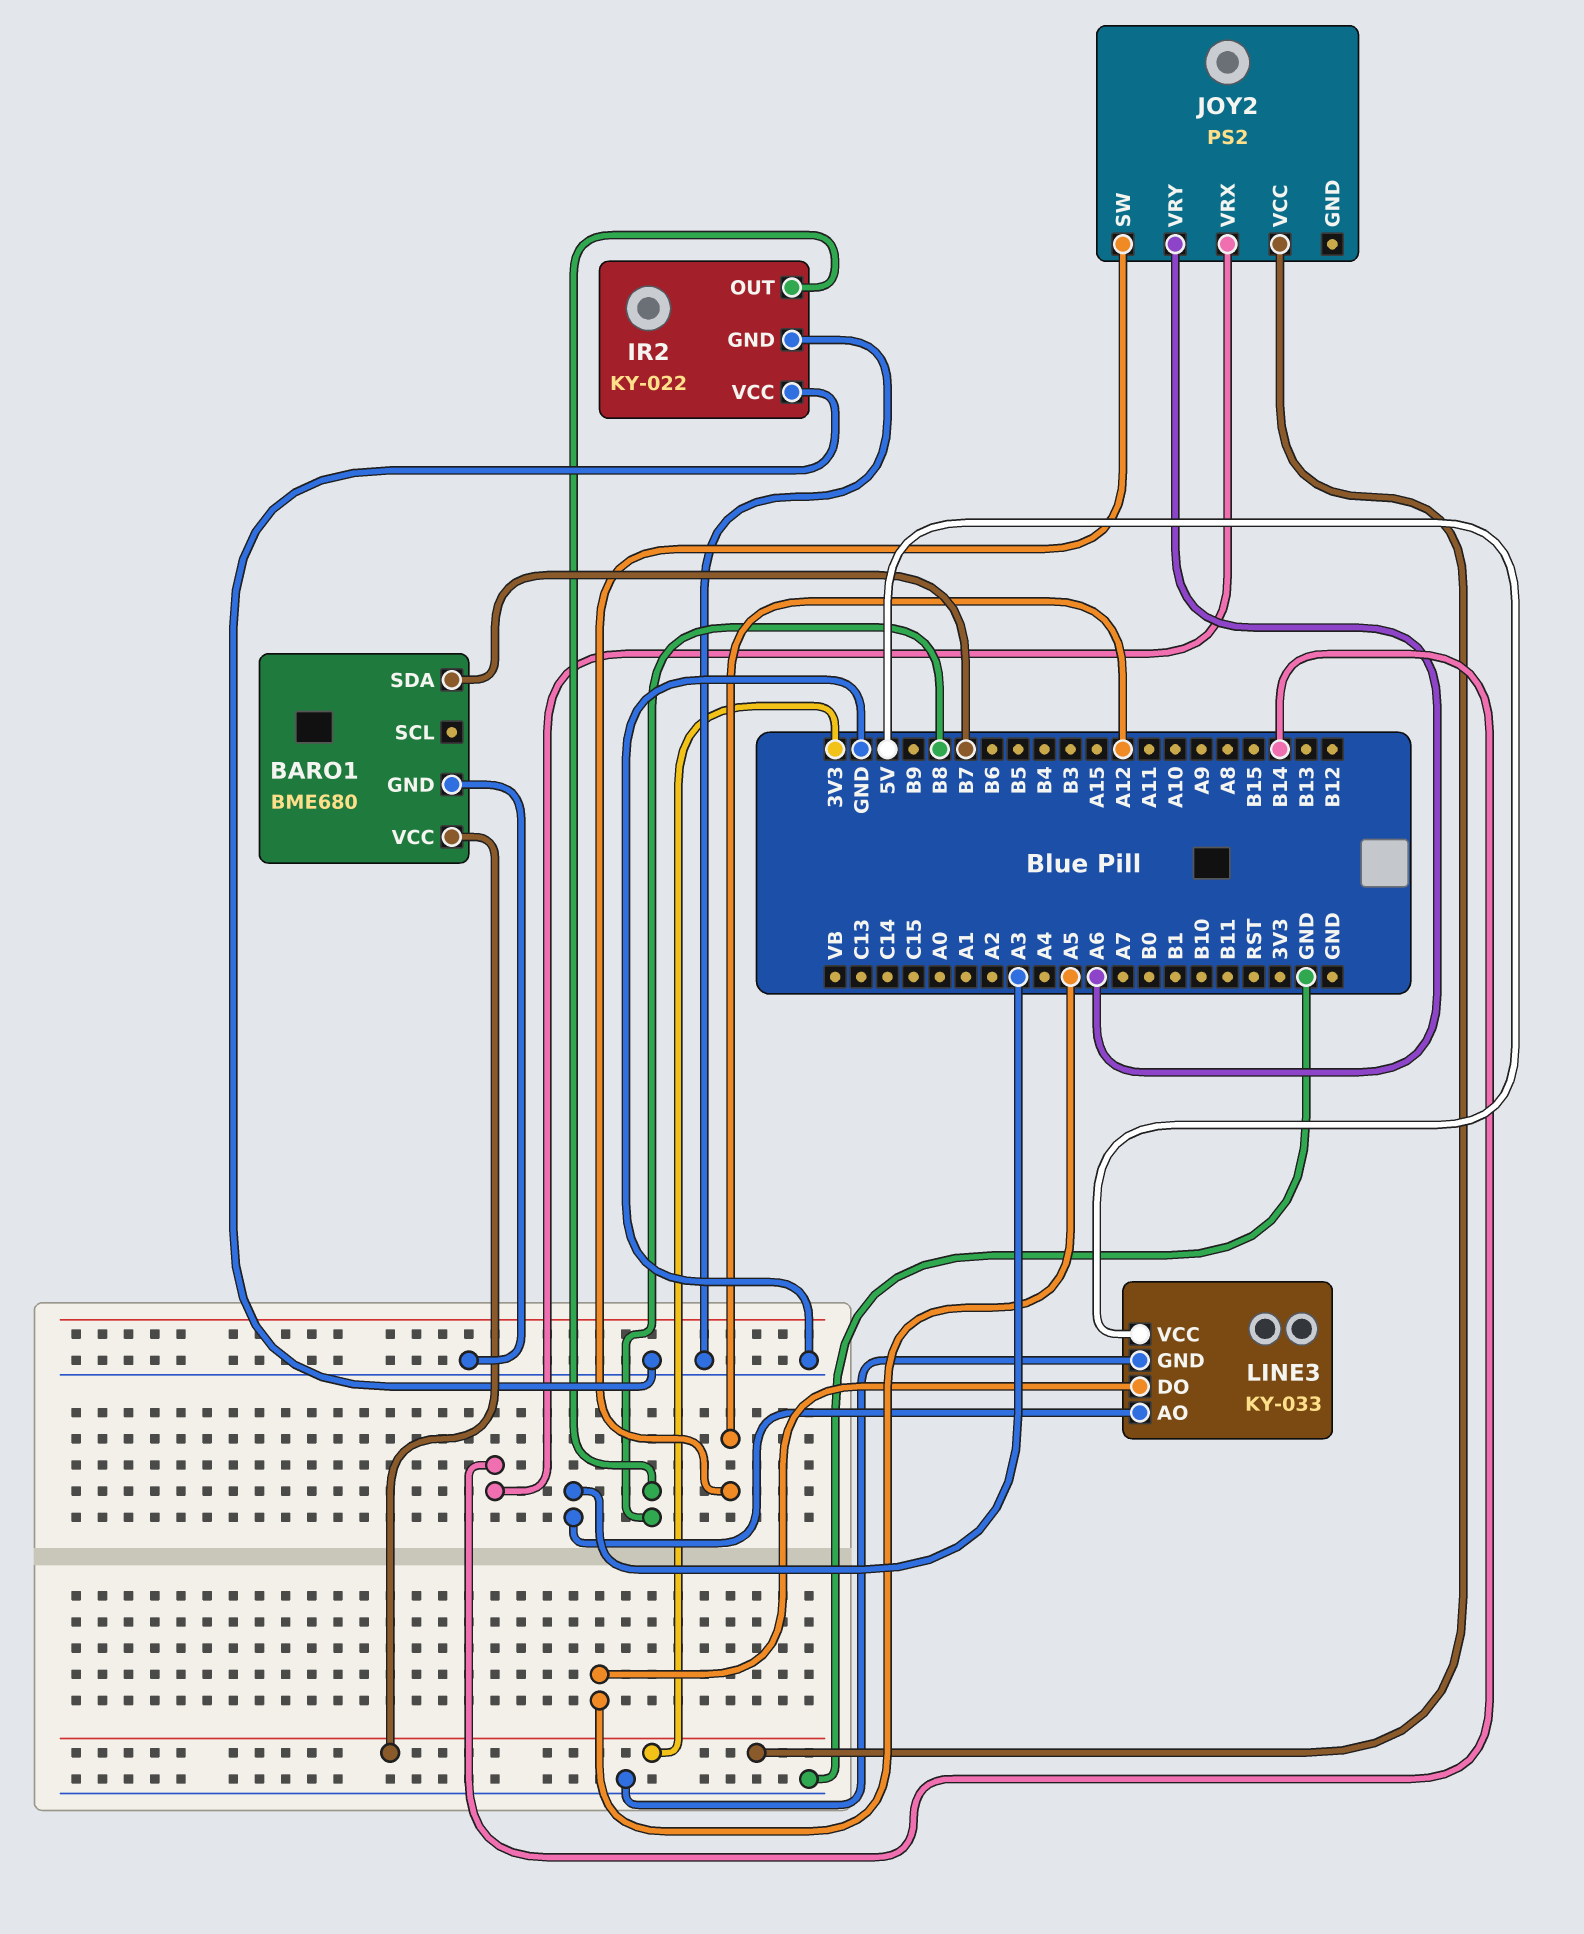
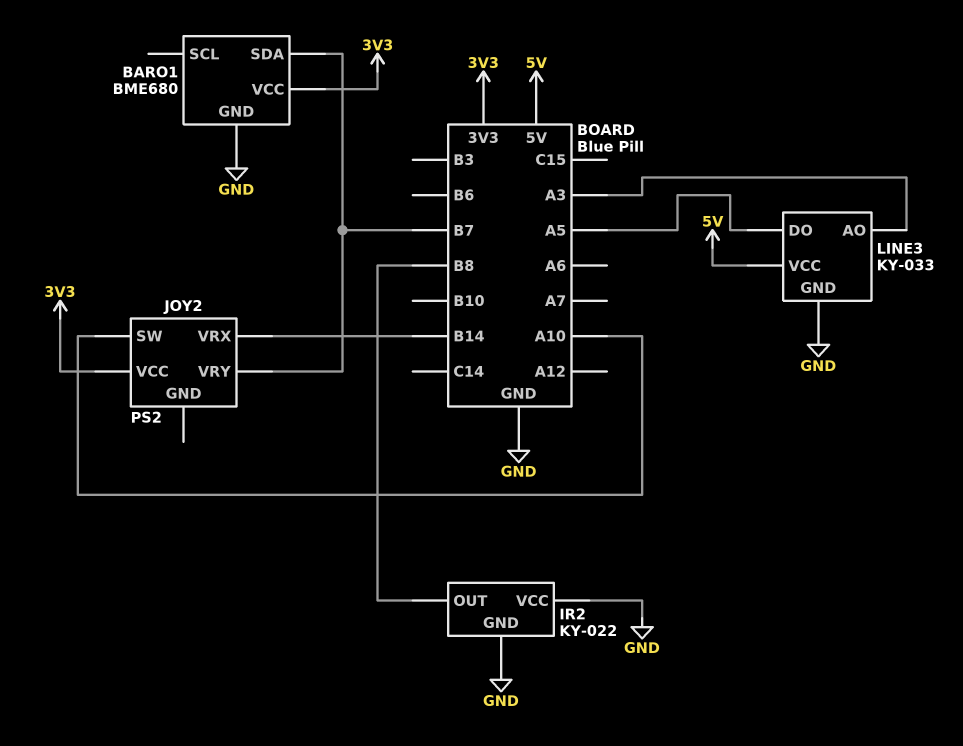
JOY2 pin SW: A12 -> A10
JOY2 pin VRY: A6 -> B7

